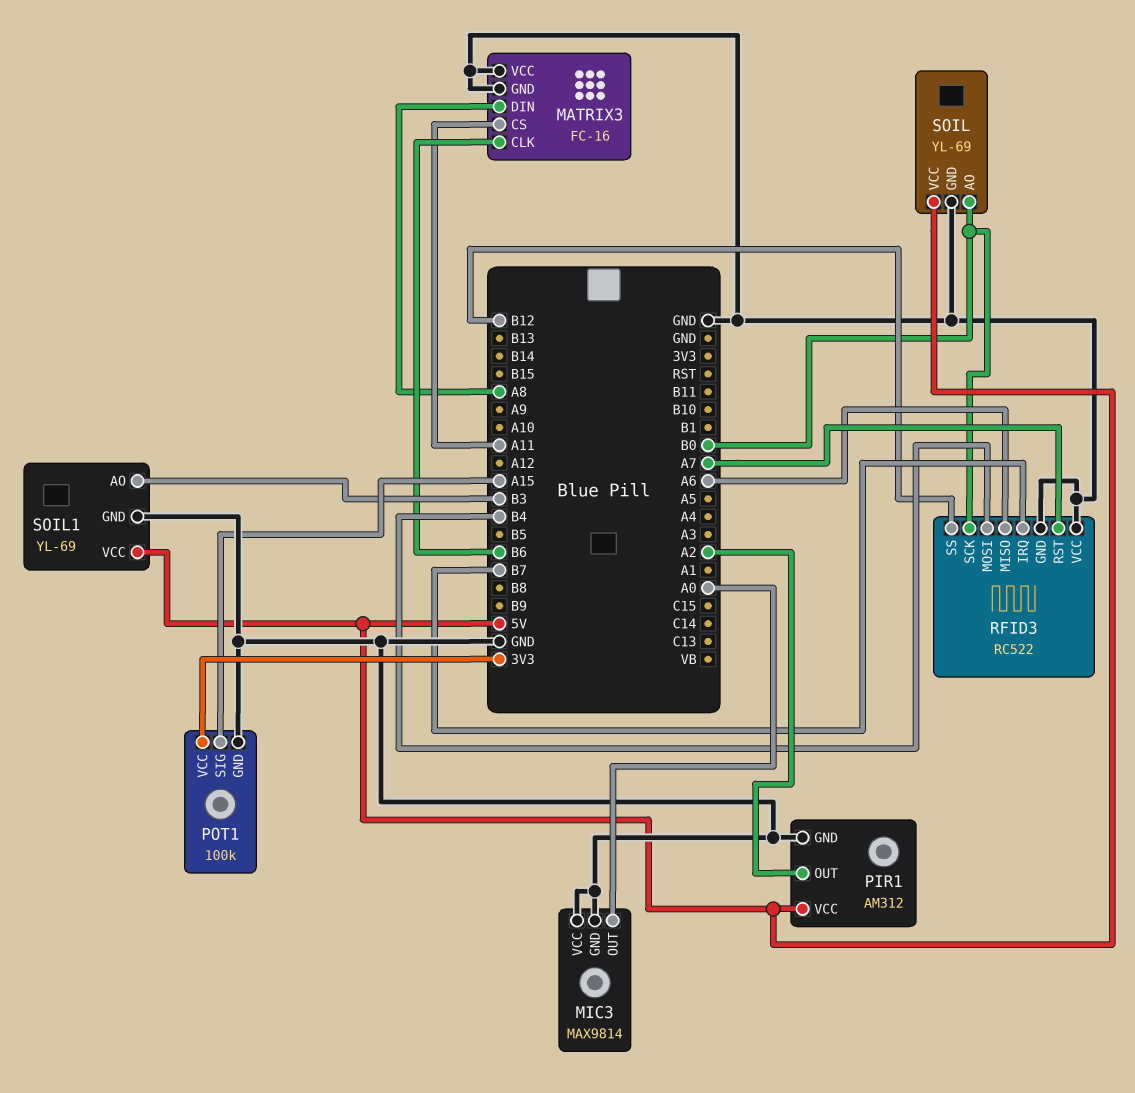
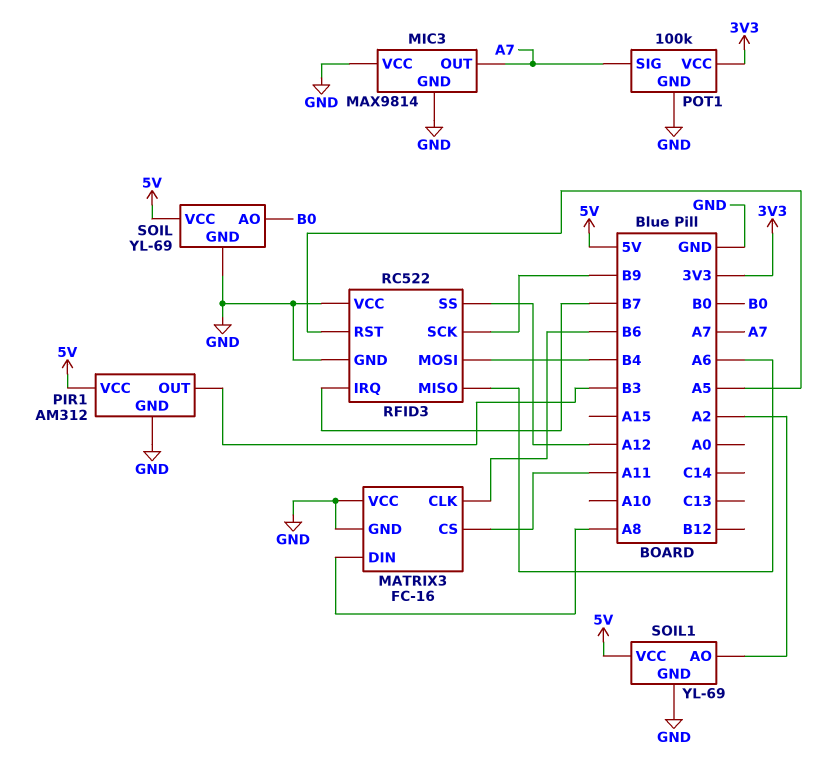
MIC3 pin OUT: A0 -> A7
PIR1 pin OUT: A2 -> B3
POT1 pin SIG: A15 -> A7
RFID3 pin RST: A7 -> A5
RFID3 pin SCK: B0 -> B9
RFID3 pin SS: B12 -> A12
SOIL1 pin AO: B3 -> A2

